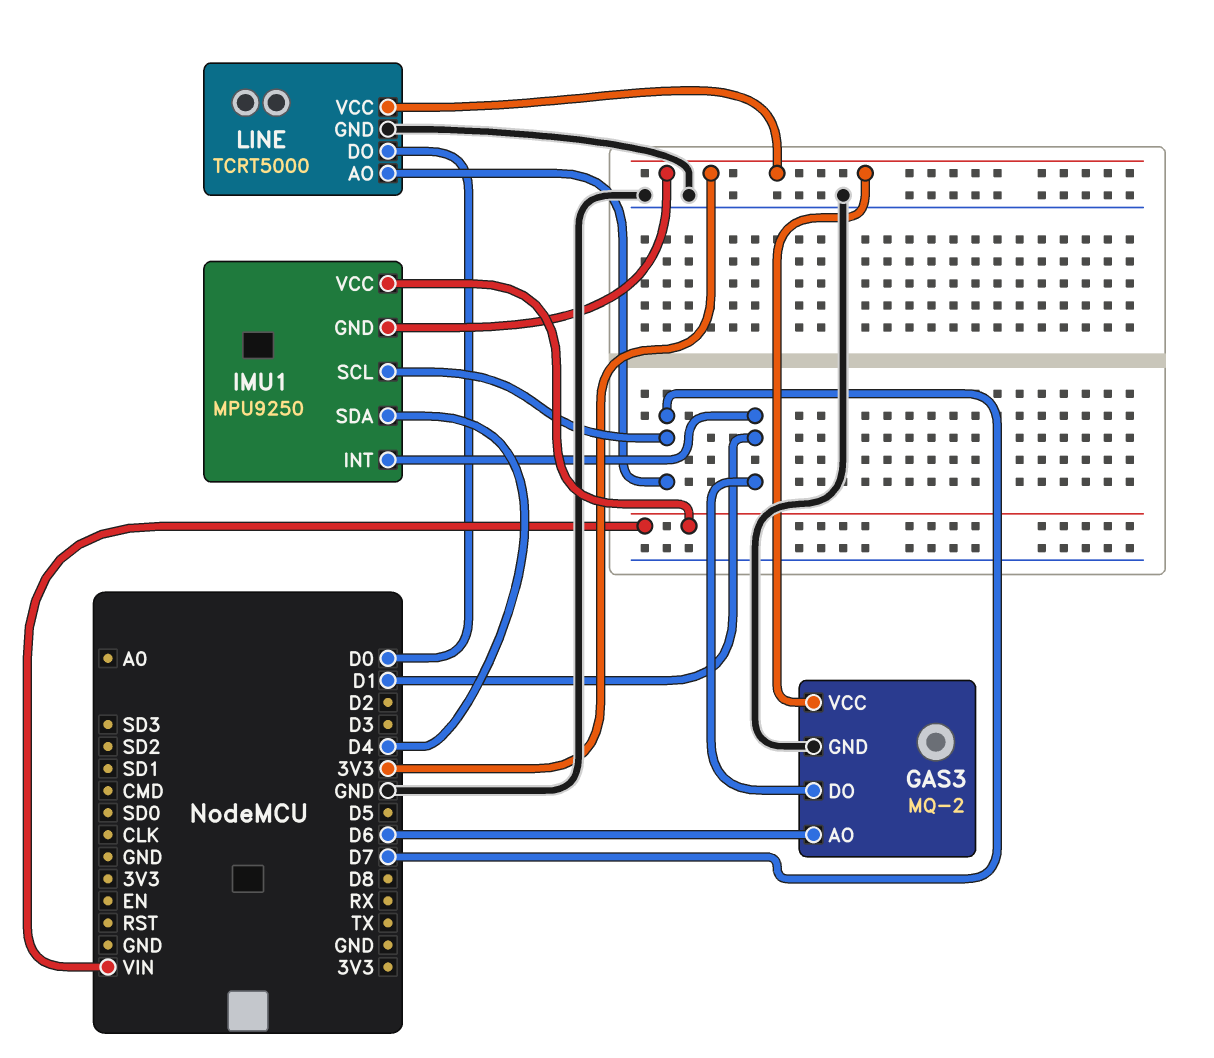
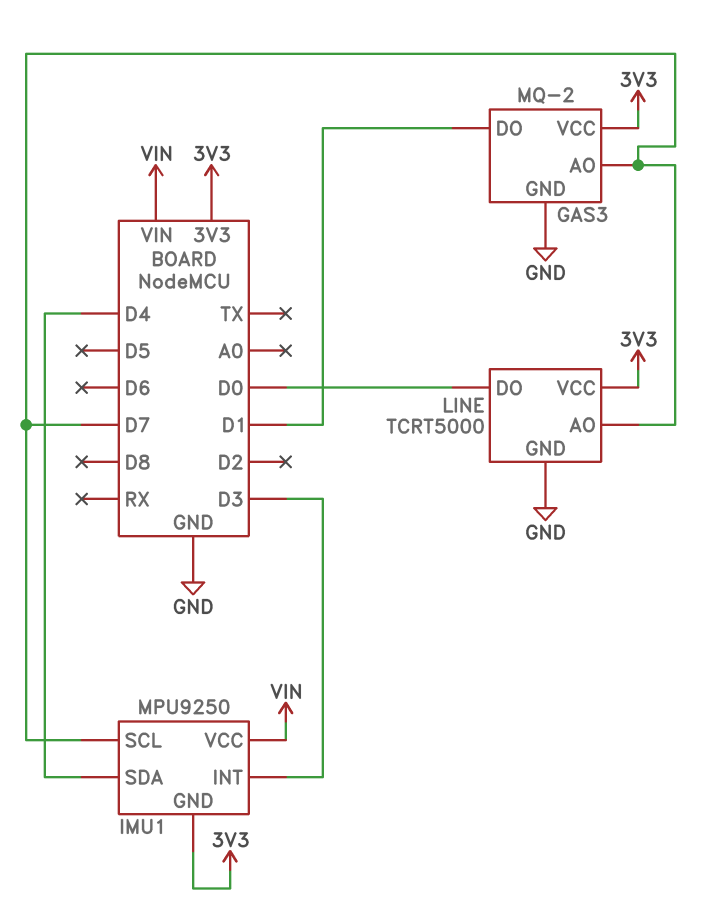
GAS3 pin AO: D6 -> D7
IMU1 pin INT: D1 -> D3

